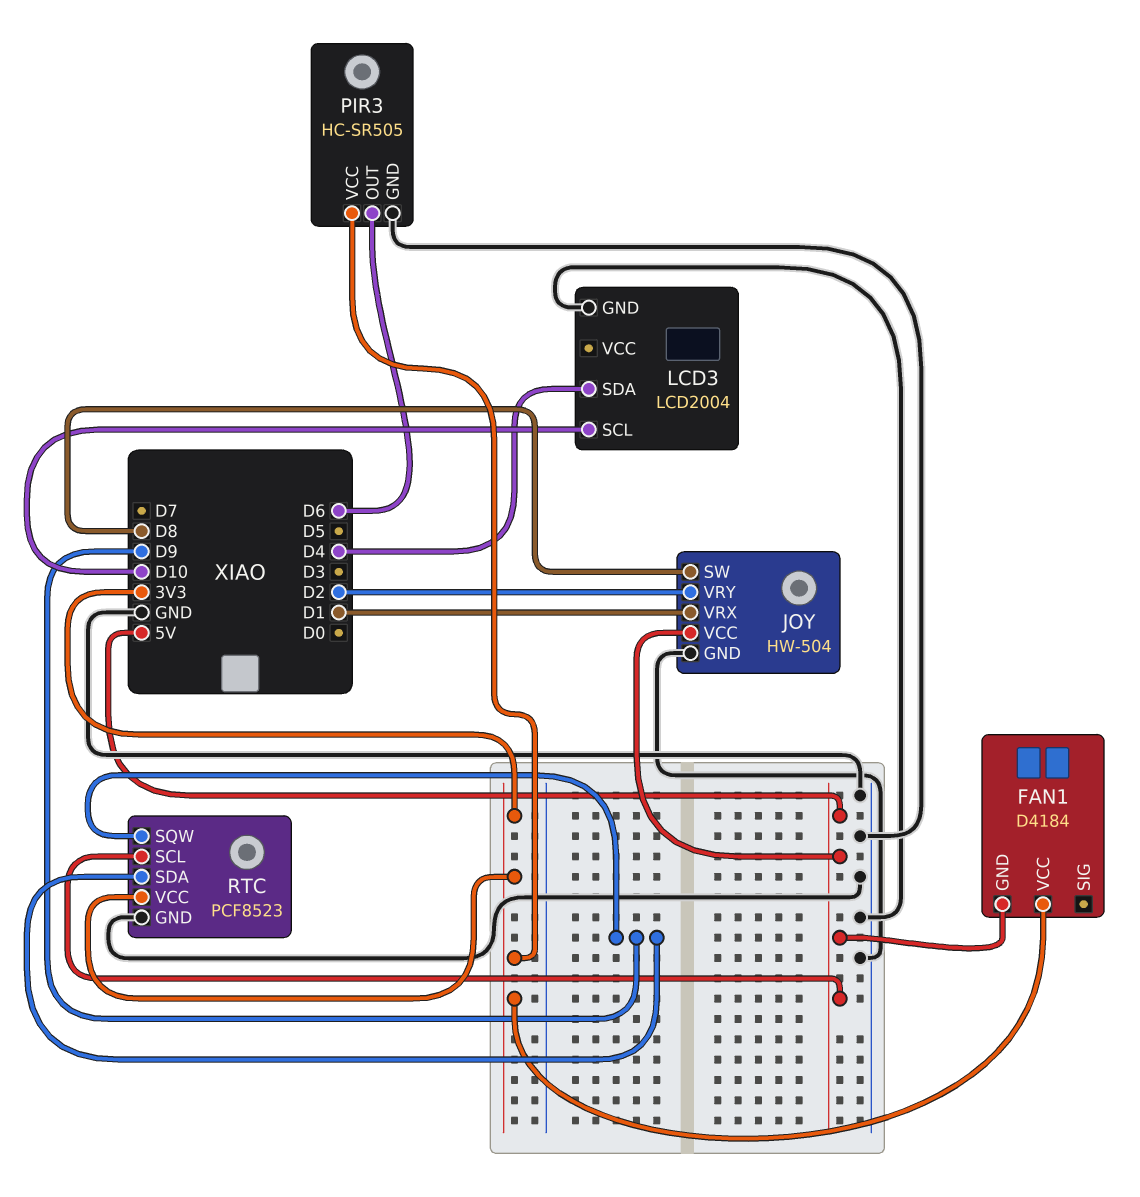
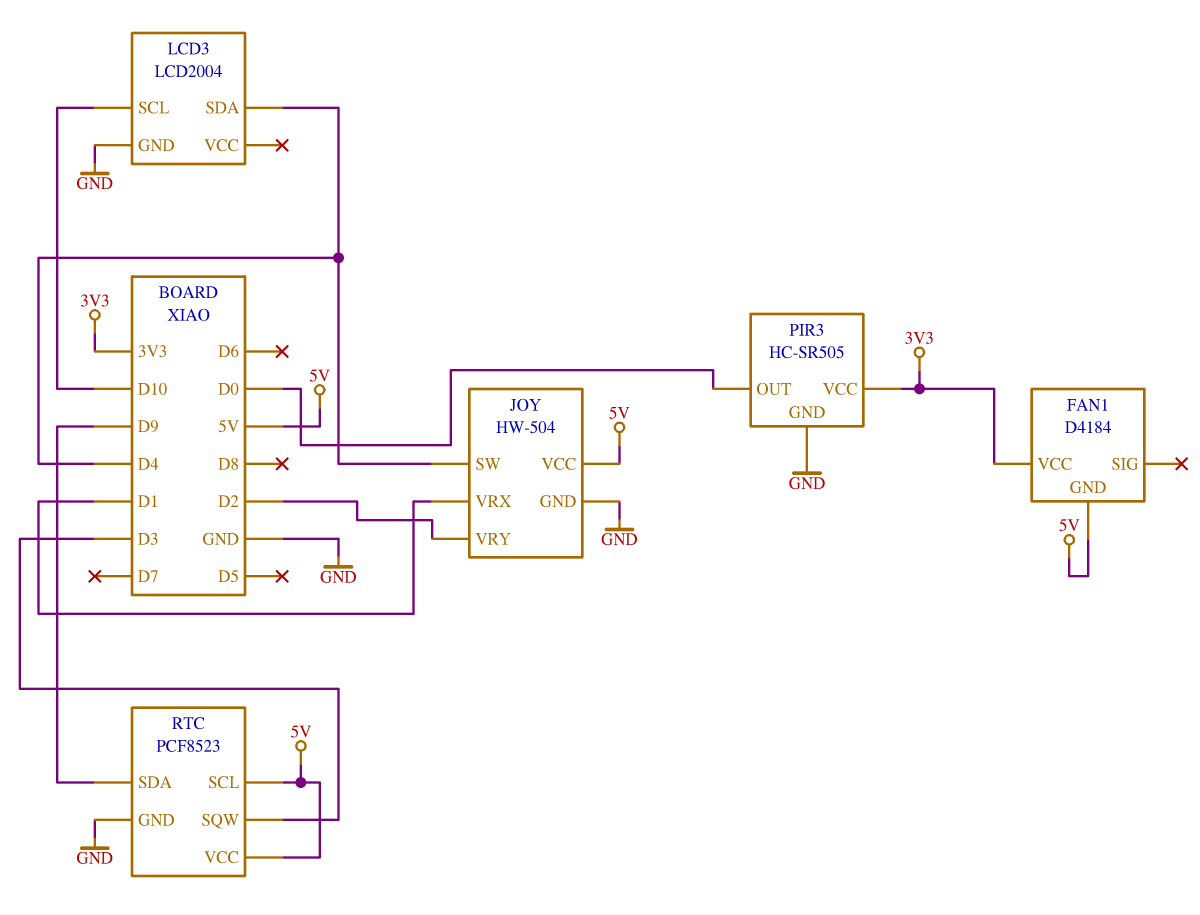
JOY pin SW: D8 -> D4
PIR3 pin OUT: D6 -> D0
RTC pin SQW: D9 -> D3
RTC pin VCC: 3V3 -> 5V

